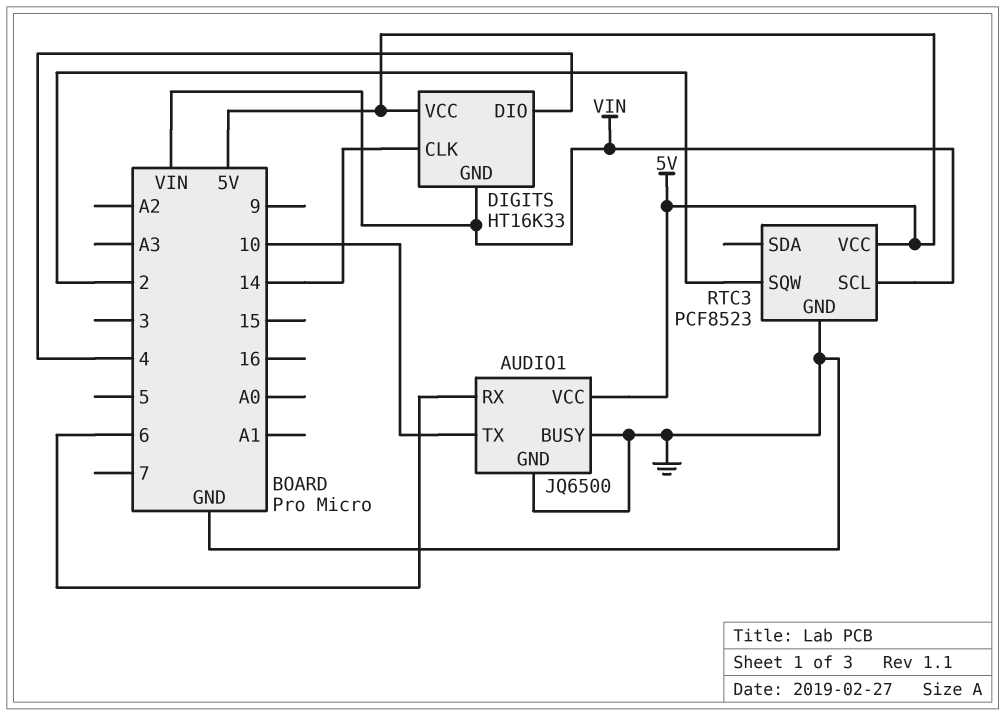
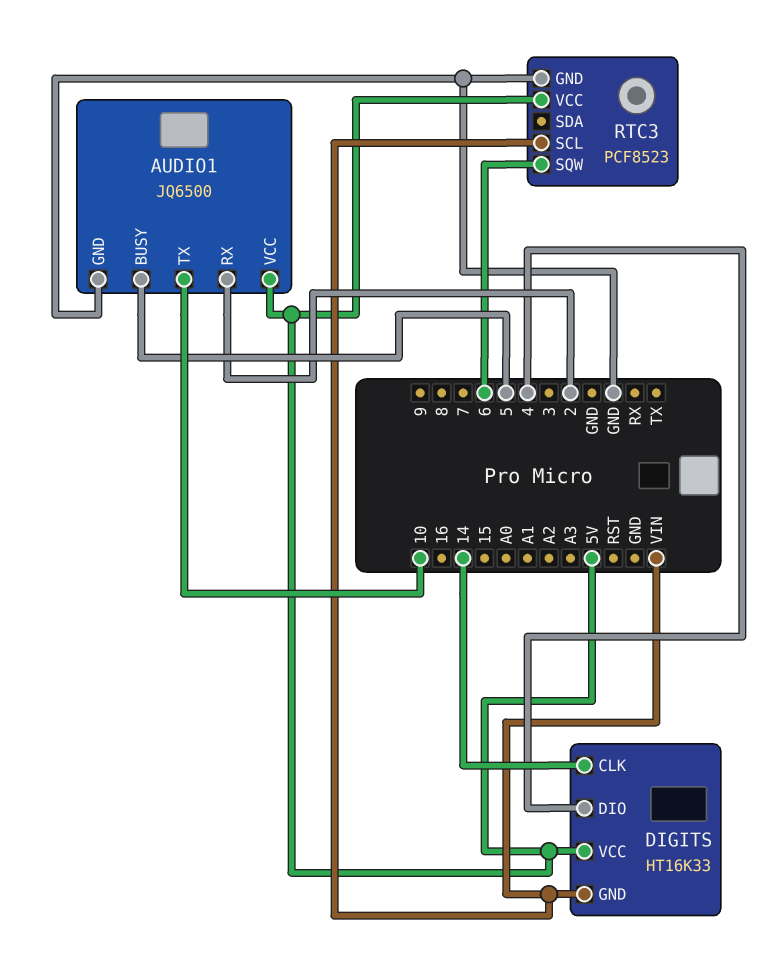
AUDIO1 pin BUSY: GND -> 5
AUDIO1 pin RX: 6 -> 2
RTC3 pin SQW: 2 -> 6

